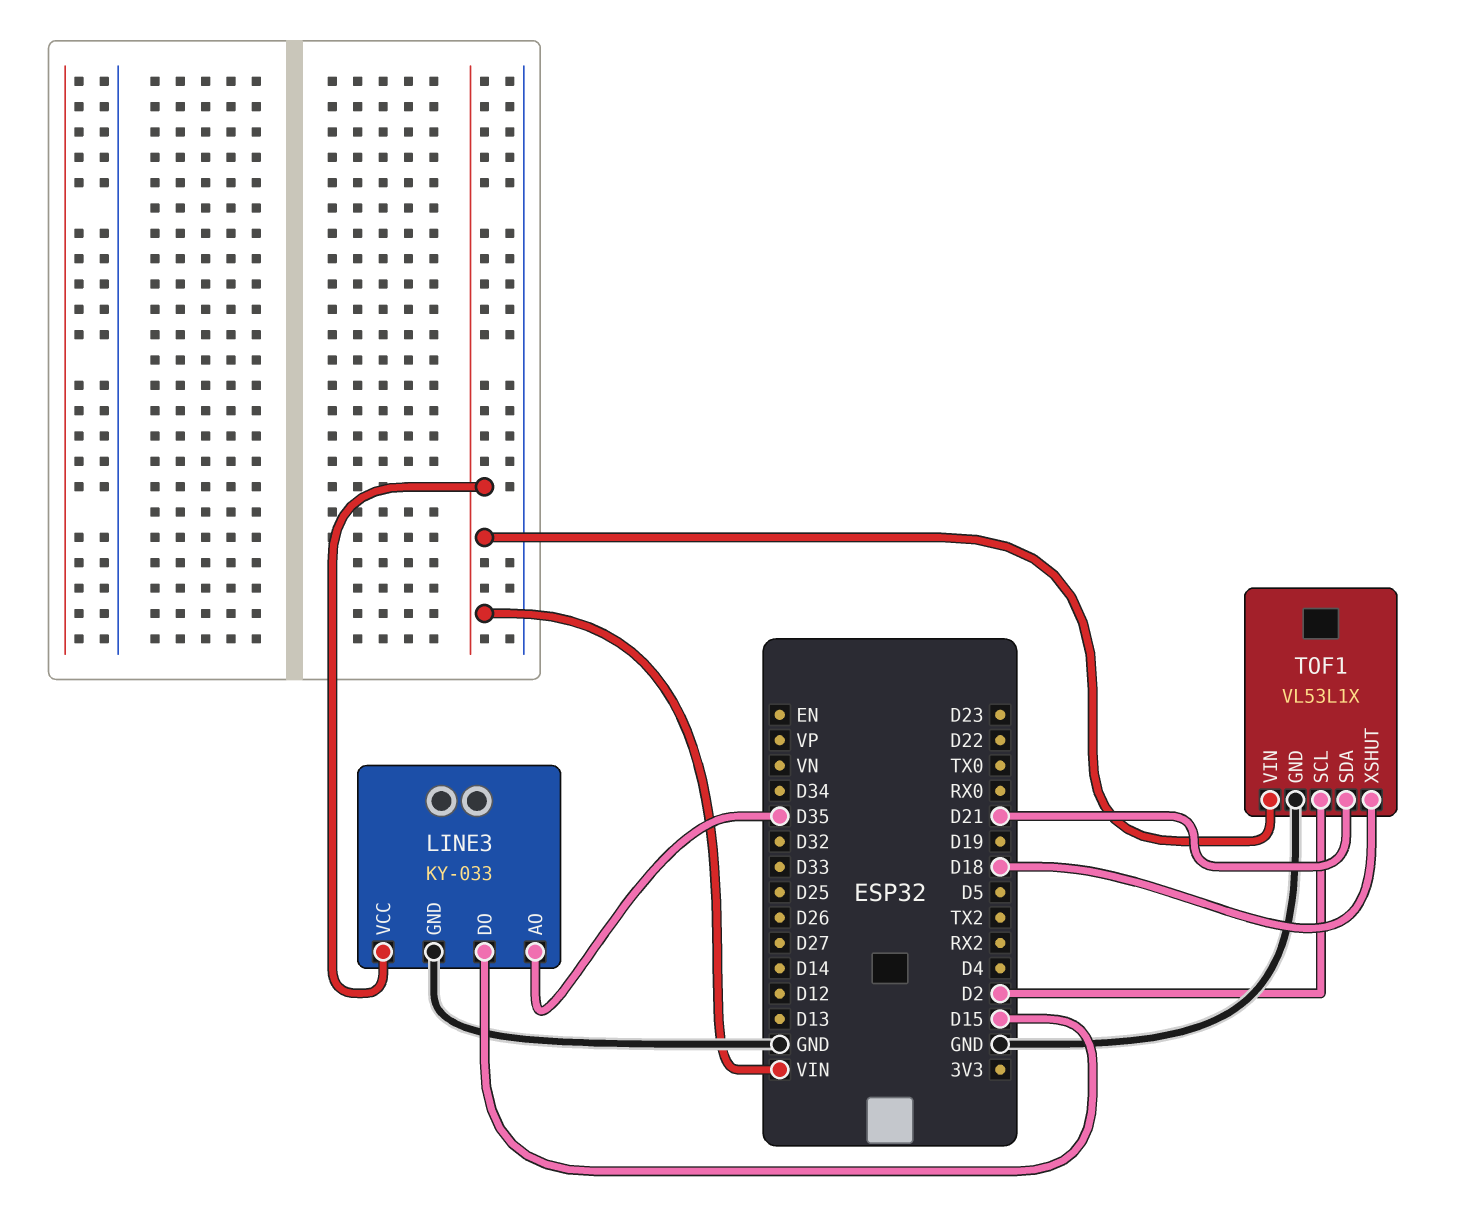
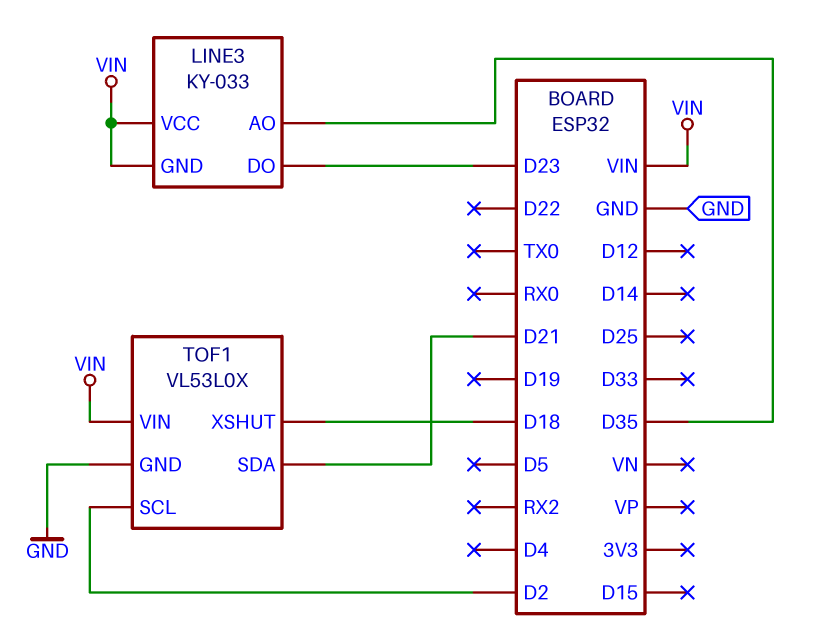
LINE3 pin DO: D15 -> D23
LINE3 pin GND: GND -> VIN
TOF1: VL53L1X -> VL53L0X

